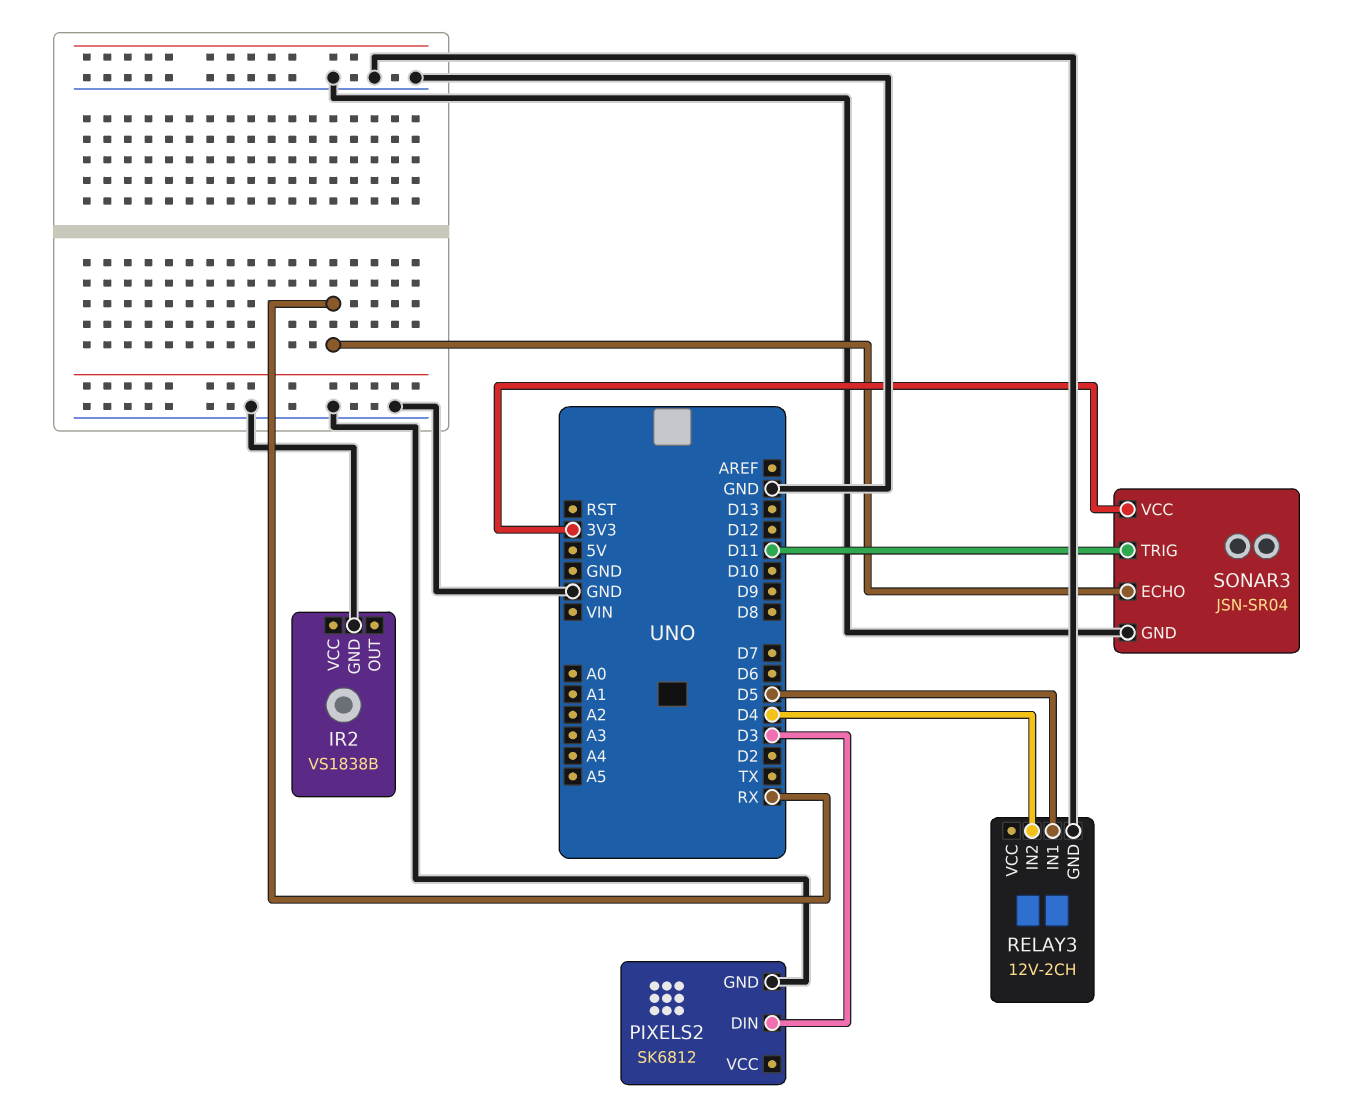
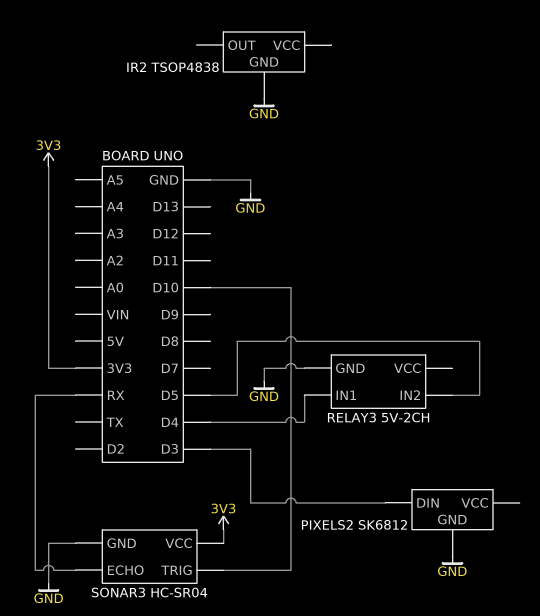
IR2: VS1838B -> TSOP4838
RELAY3: 12V-2CH -> 5V-2CH
RELAY3 pin IN1: D5 -> D4
RELAY3 pin IN2: D4 -> D5
SONAR3: JSN-SR04 -> HC-SR04
SONAR3 pin TRIG: D11 -> D10

